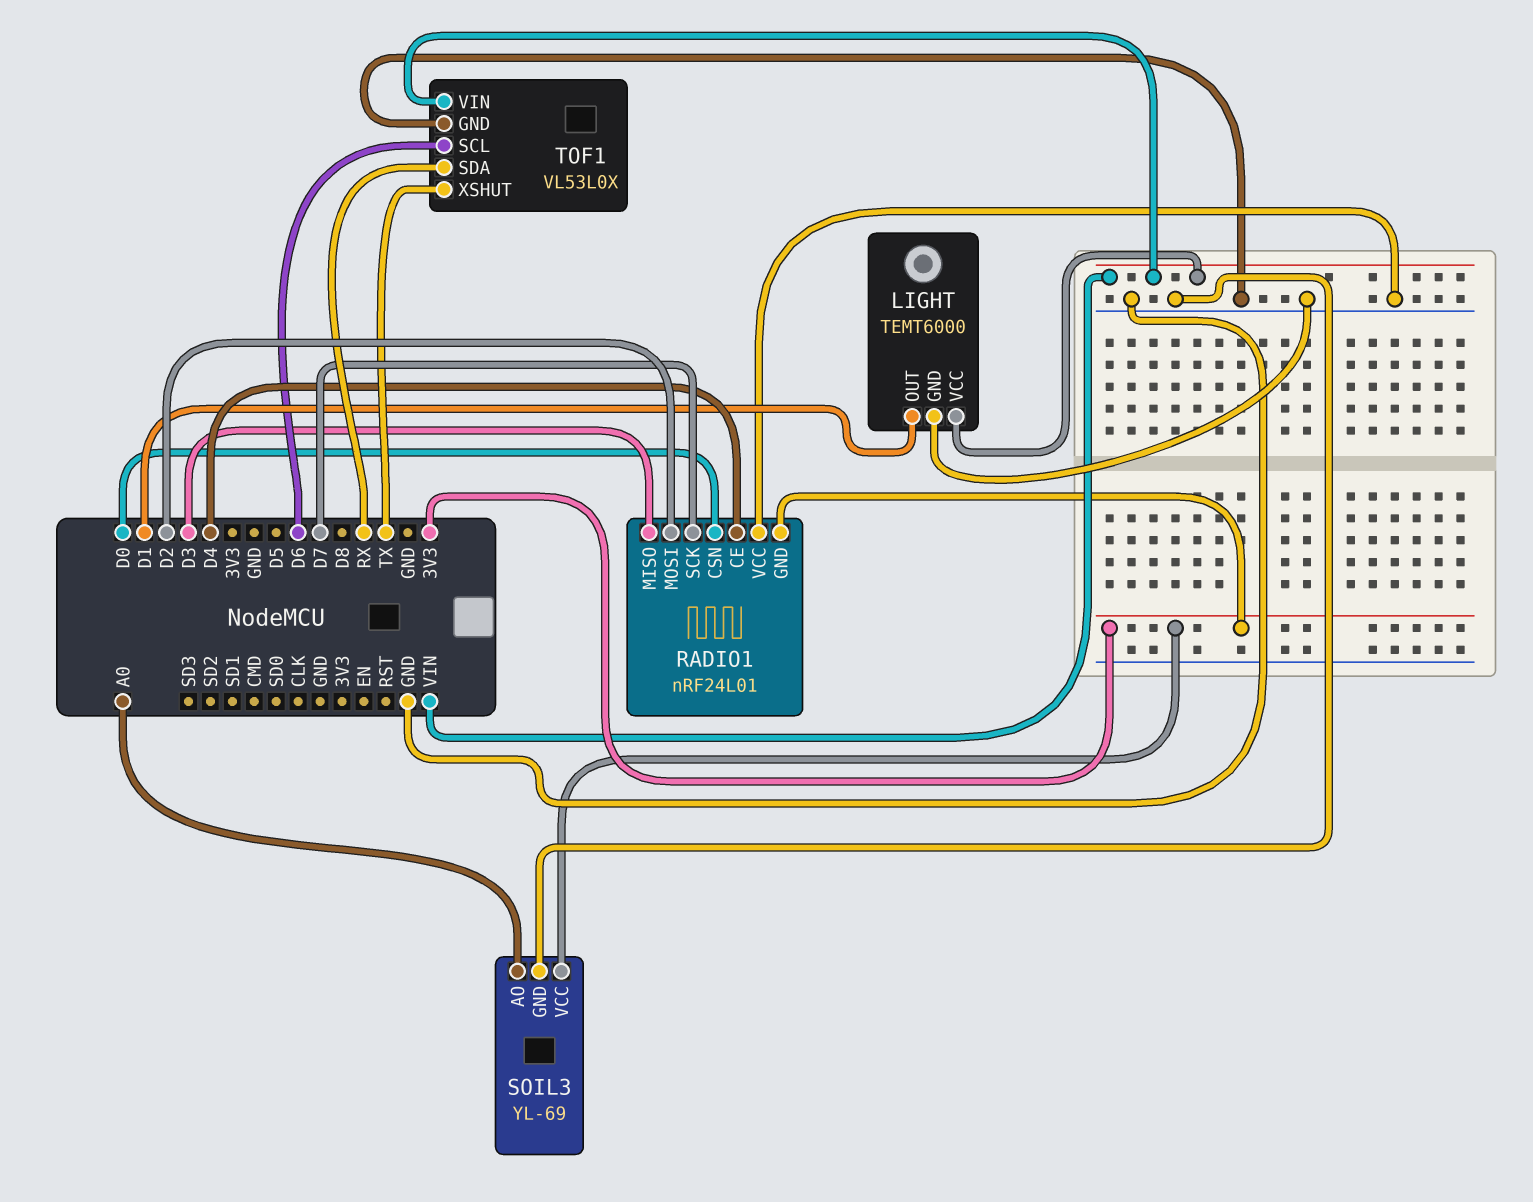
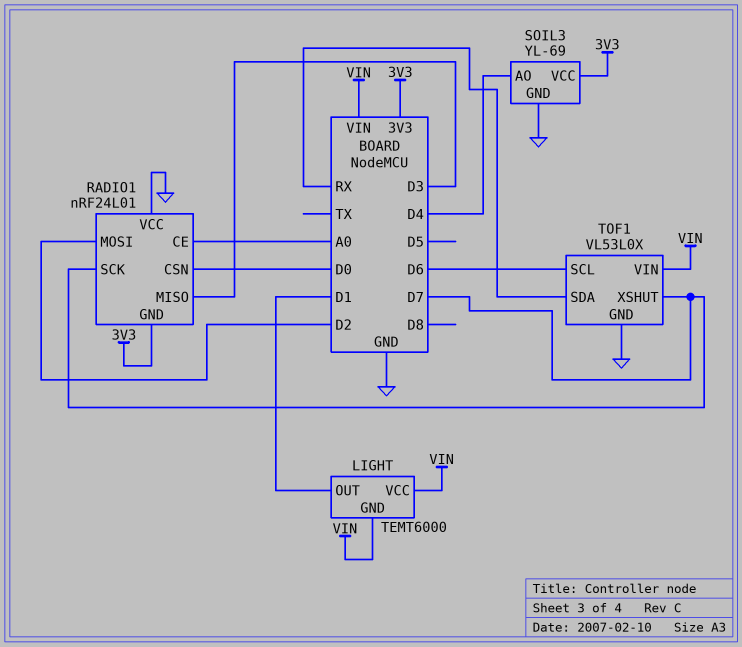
LIGHT pin GND: GND -> VIN
RADIO1 pin CE: D4 -> A0
SOIL3 pin AO: A0 -> D4
TOF1 pin XSHUT: TX -> D7

